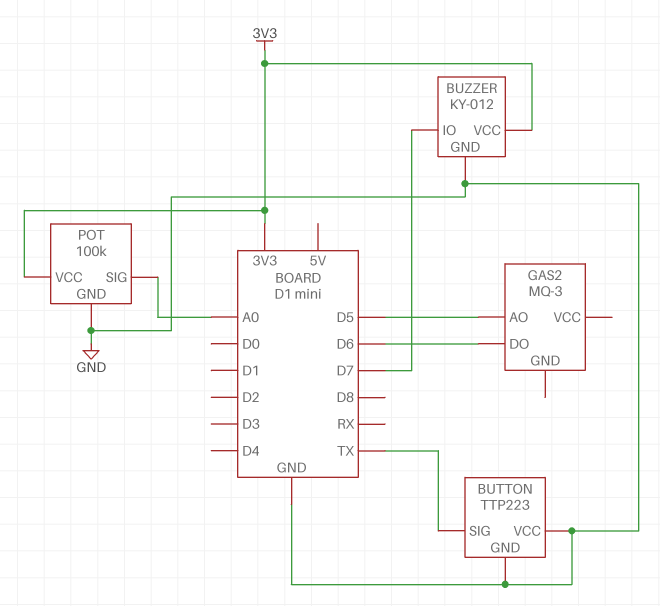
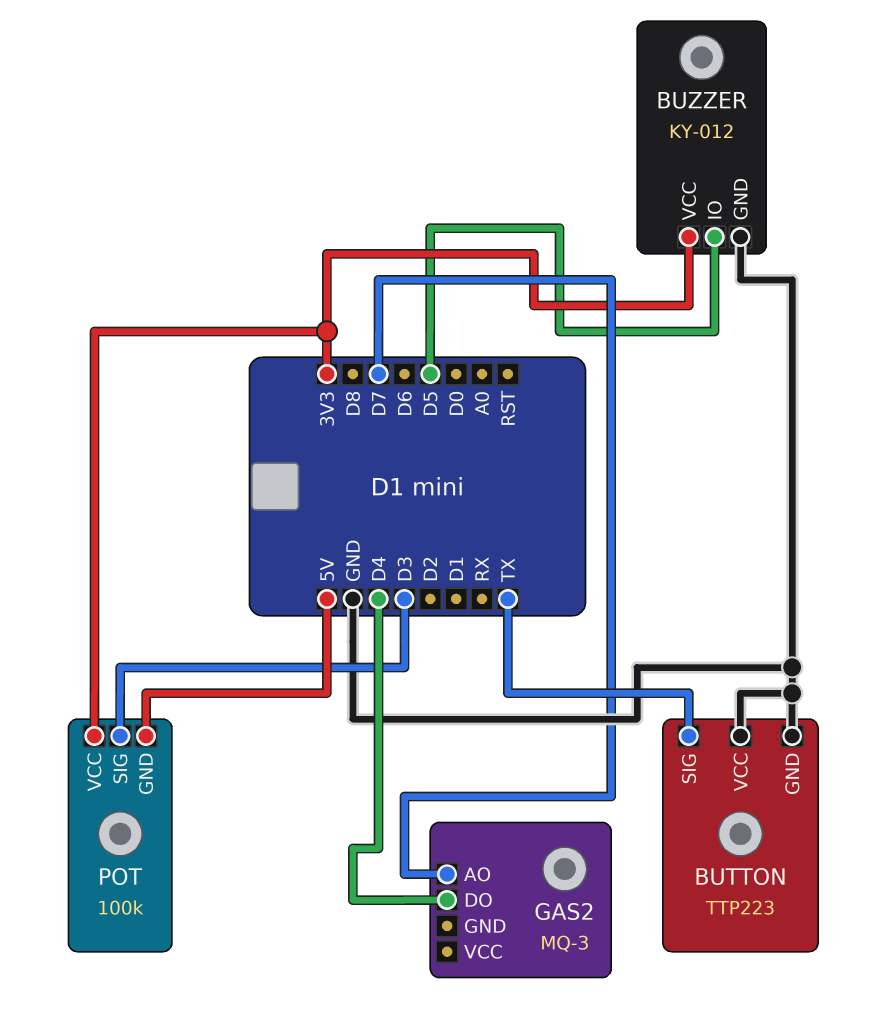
BUZZER pin IO: D7 -> D5
GAS2 pin AO: D5 -> D7
GAS2 pin DO: D6 -> D4
POT pin GND: GND -> 5V
POT pin SIG: A0 -> D3

